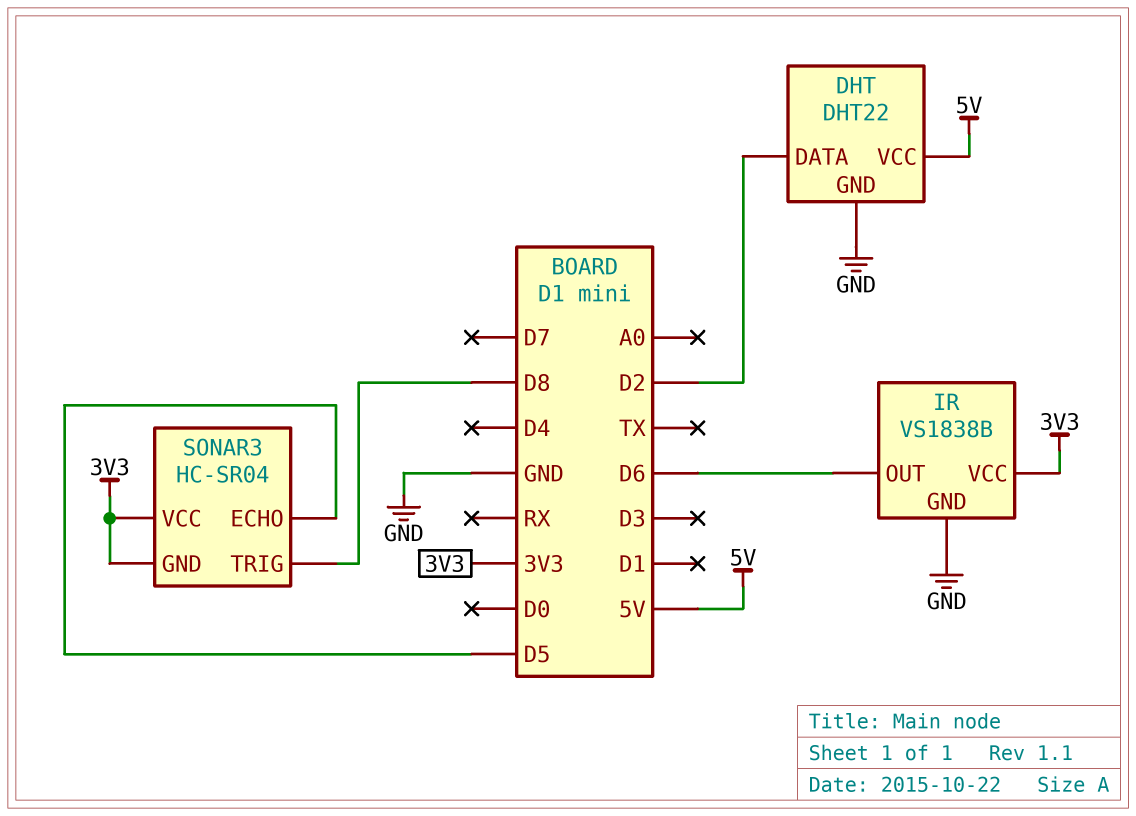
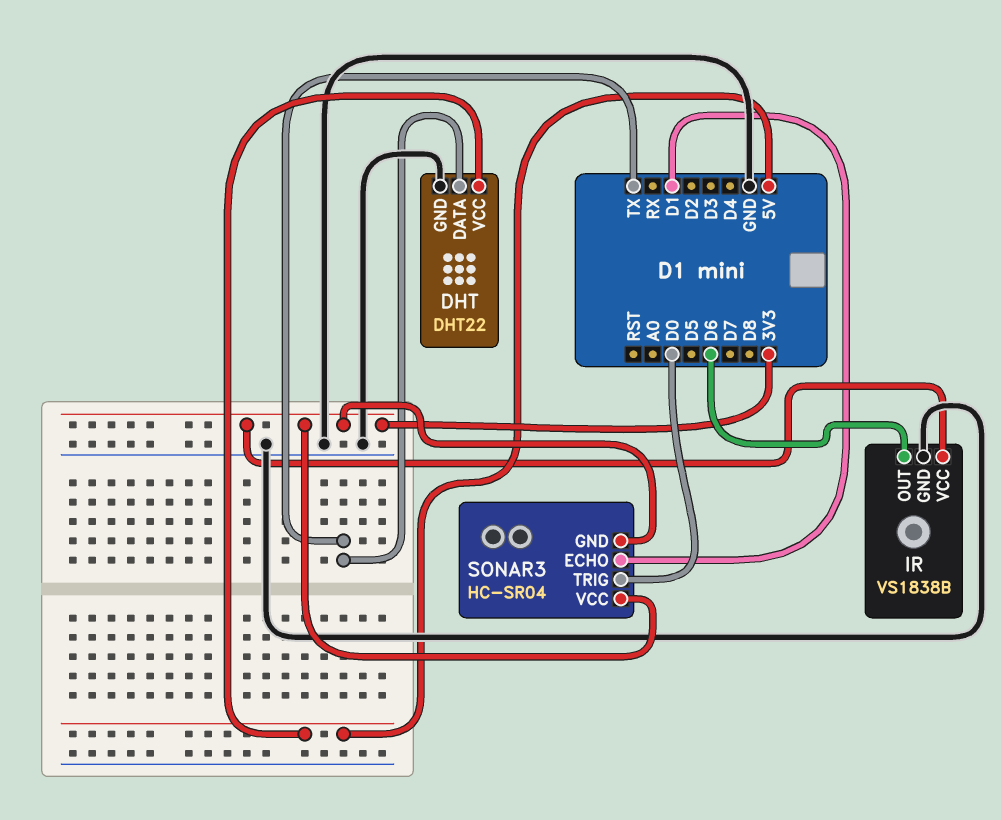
DHT pin DATA: D2 -> TX
SONAR3 pin ECHO: D5 -> D1
SONAR3 pin TRIG: D8 -> D0

